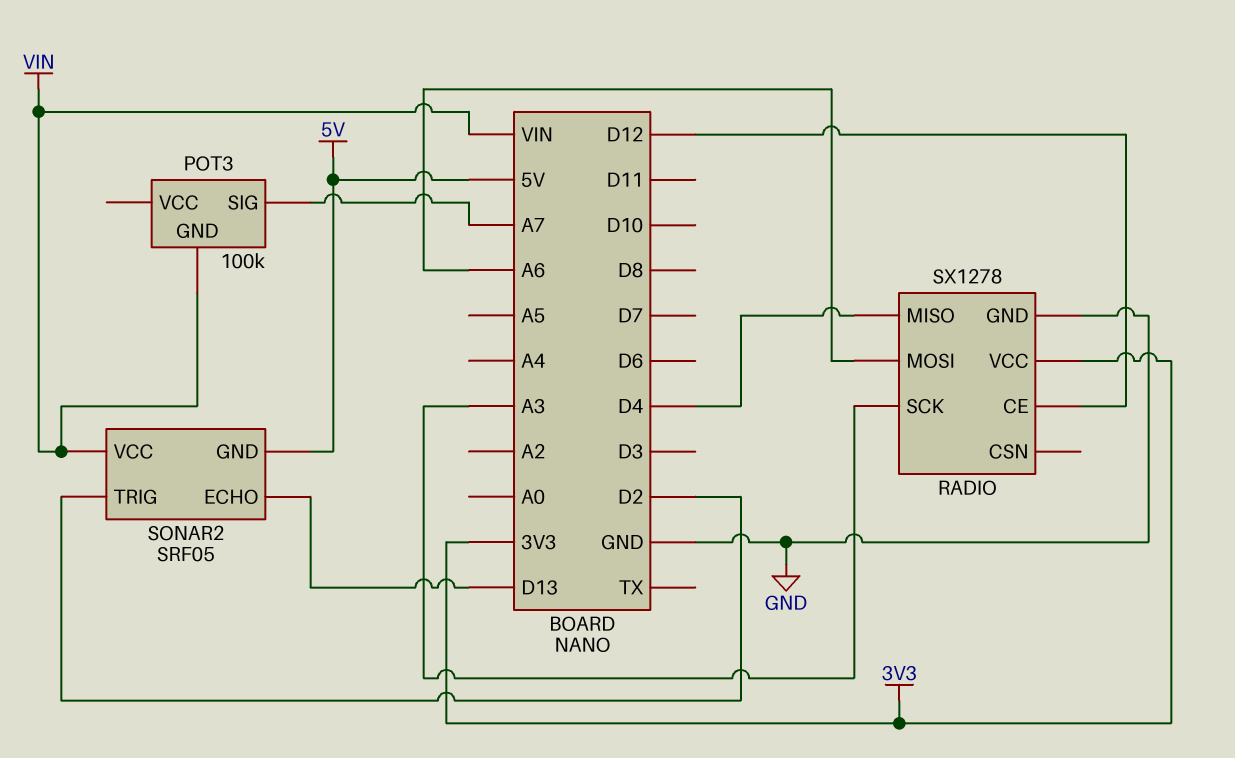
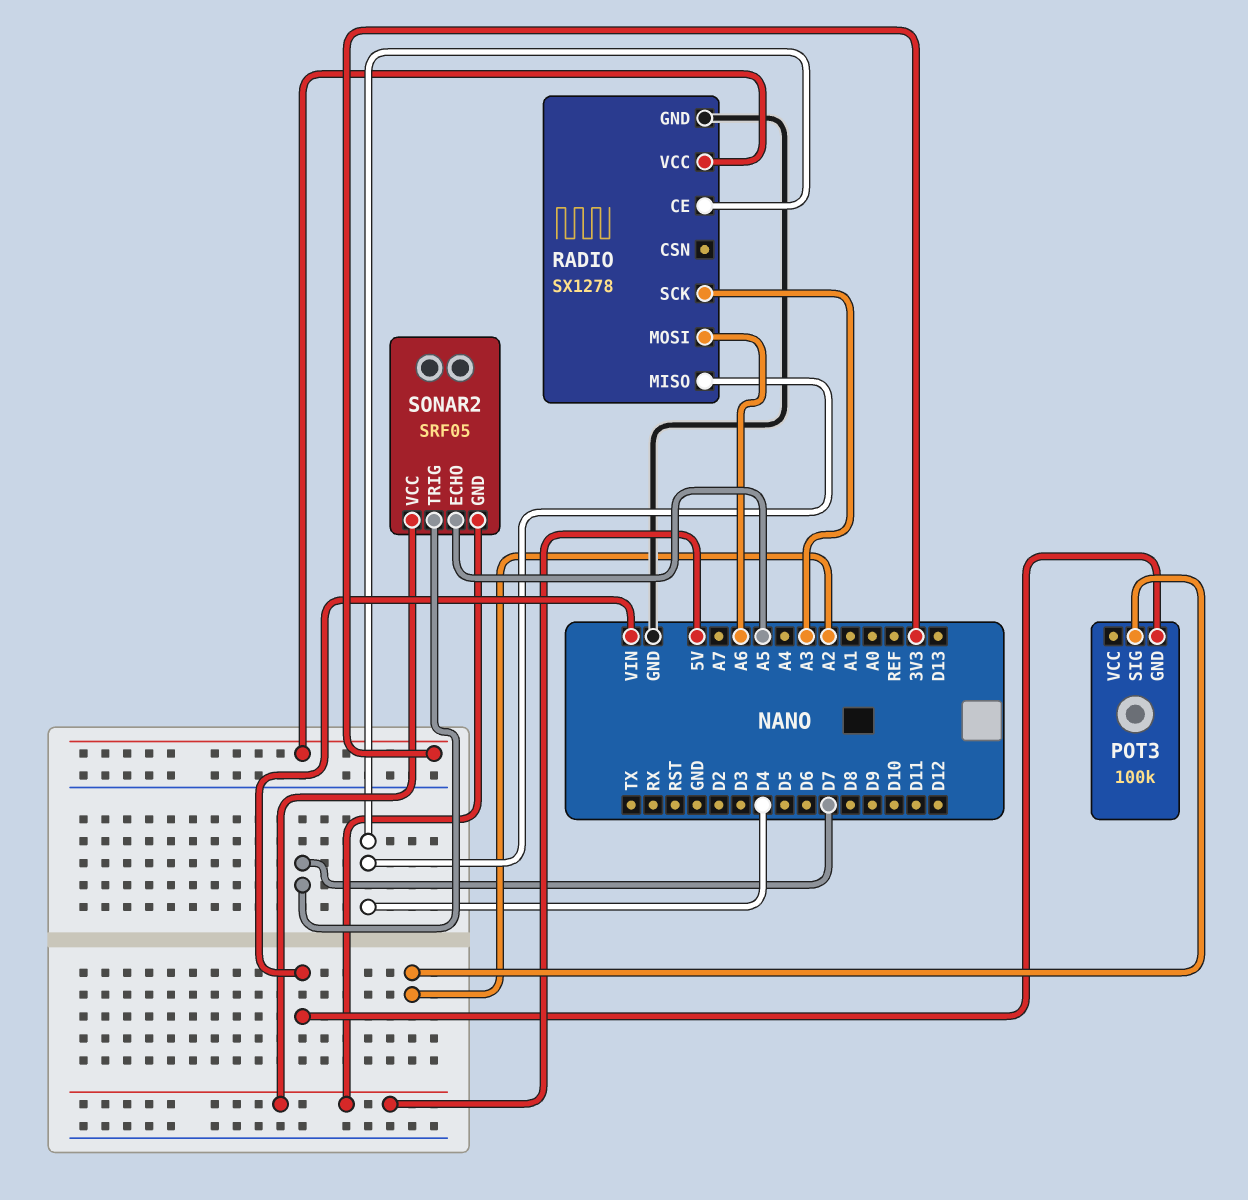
POT3 pin SIG: A7 -> A2
RADIO pin CE: D12 -> D4
SONAR2 pin ECHO: D13 -> A5
SONAR2 pin TRIG: D2 -> D7
SONAR2 pin VCC: VIN -> 5V

